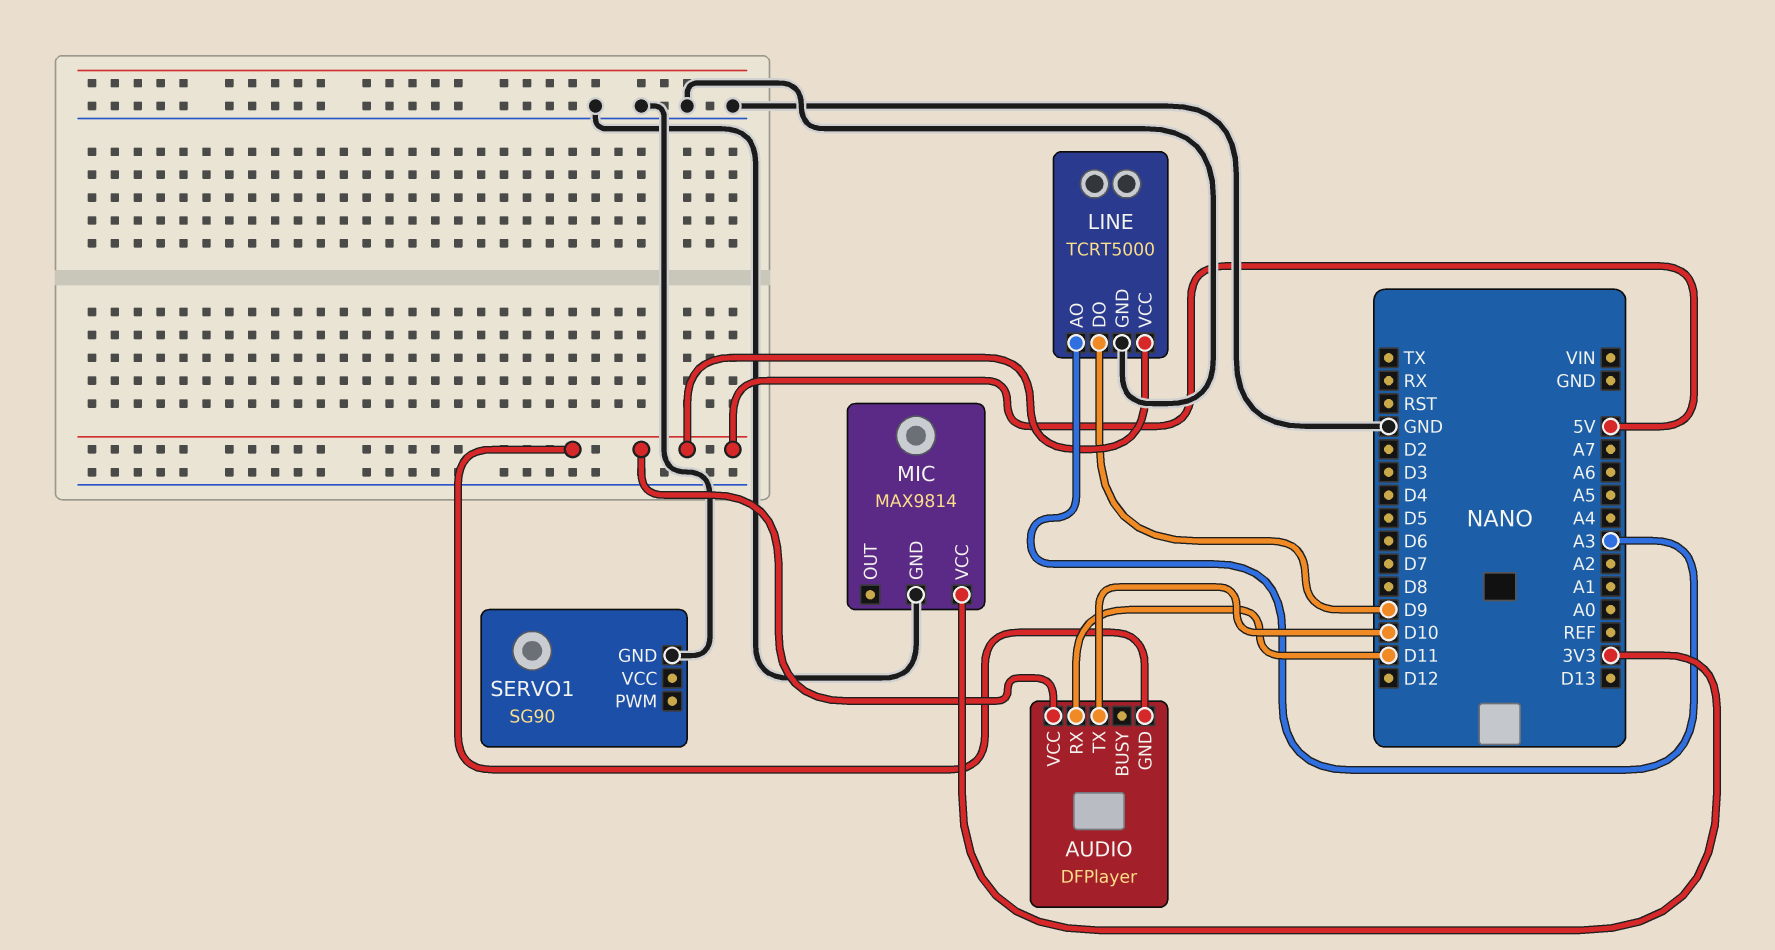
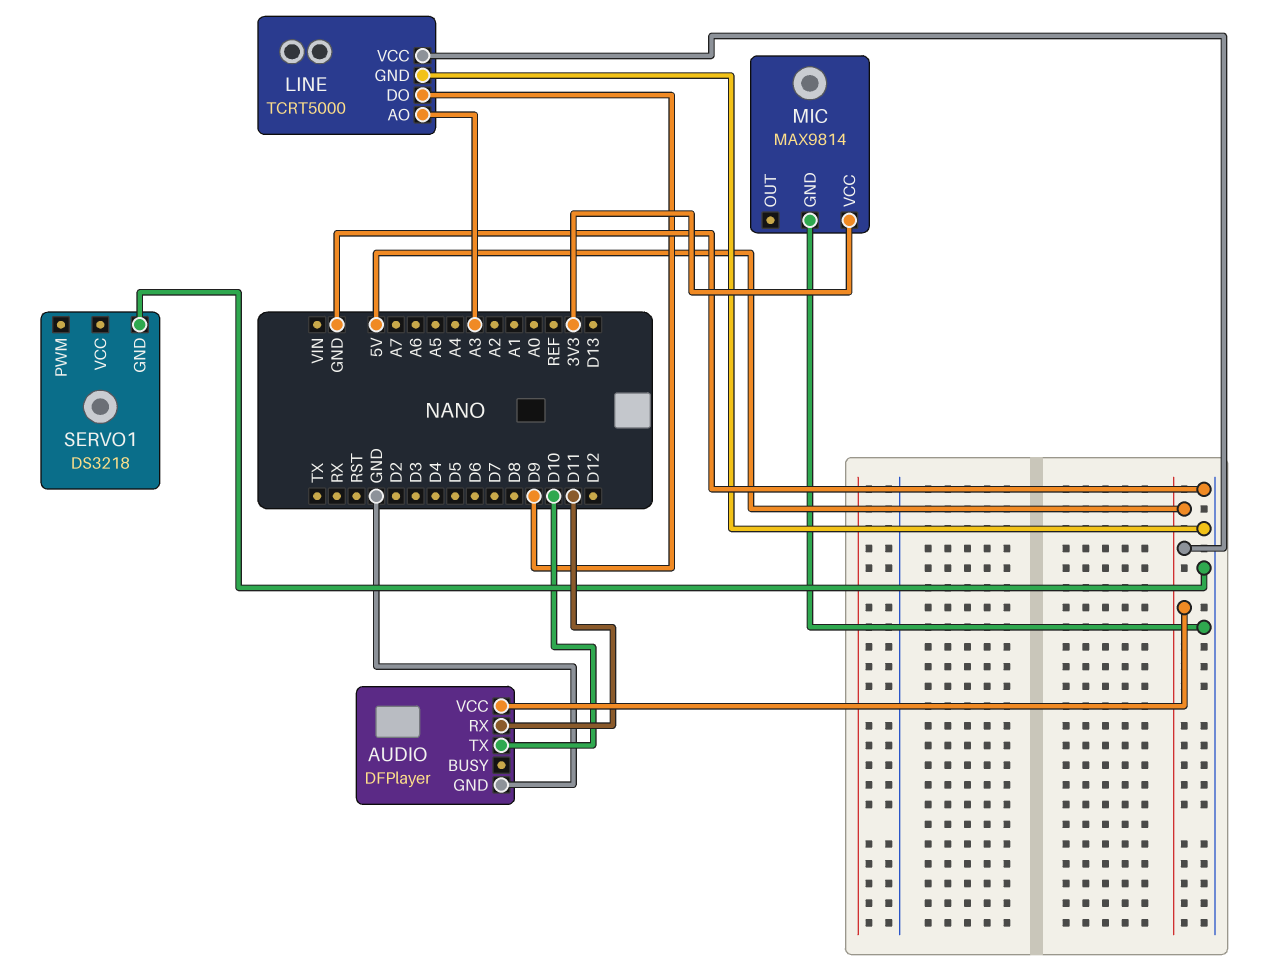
AUDIO pin GND: 5V -> GND
SERVO1: SG90 -> DS3218

